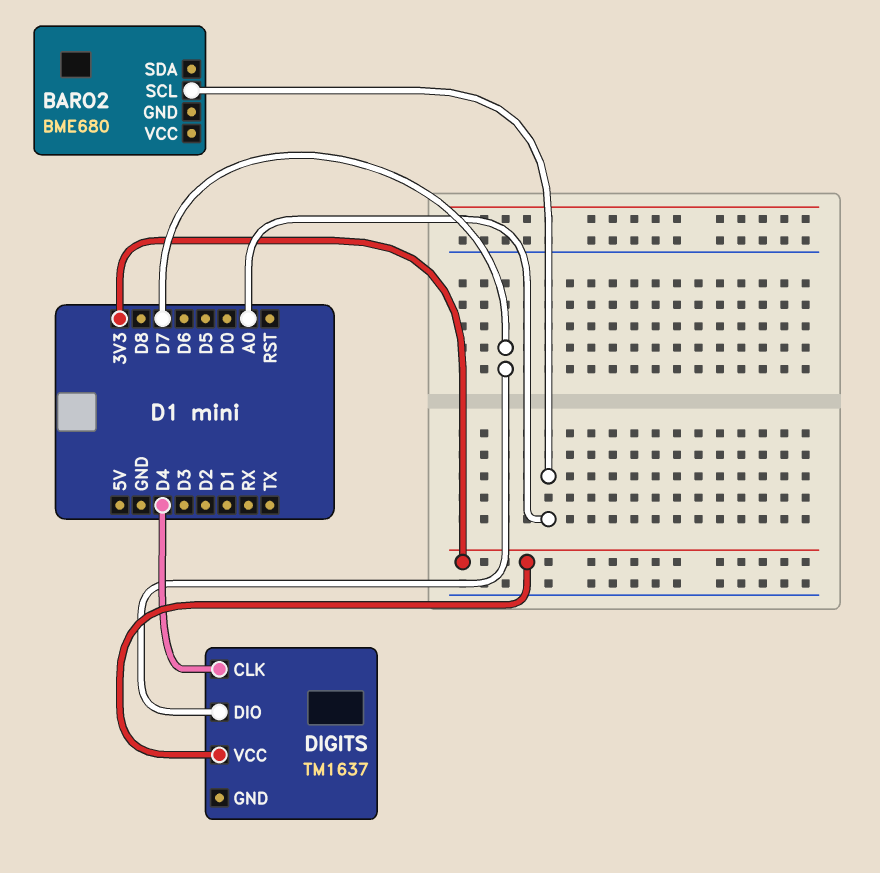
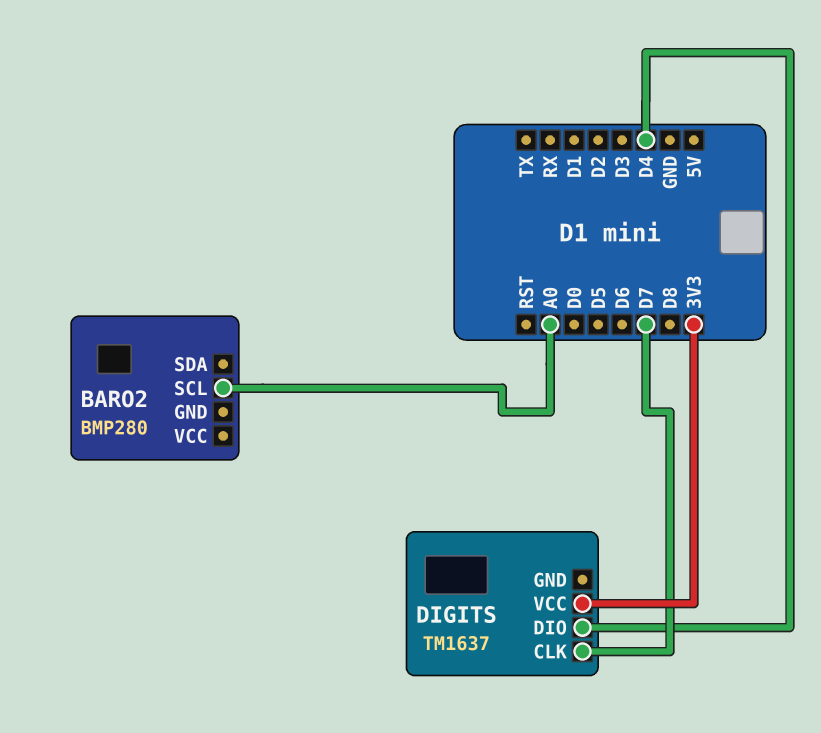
BARO2: BME680 -> BMP280
DIGITS pin CLK: D4 -> D7
DIGITS pin DIO: D7 -> D4

